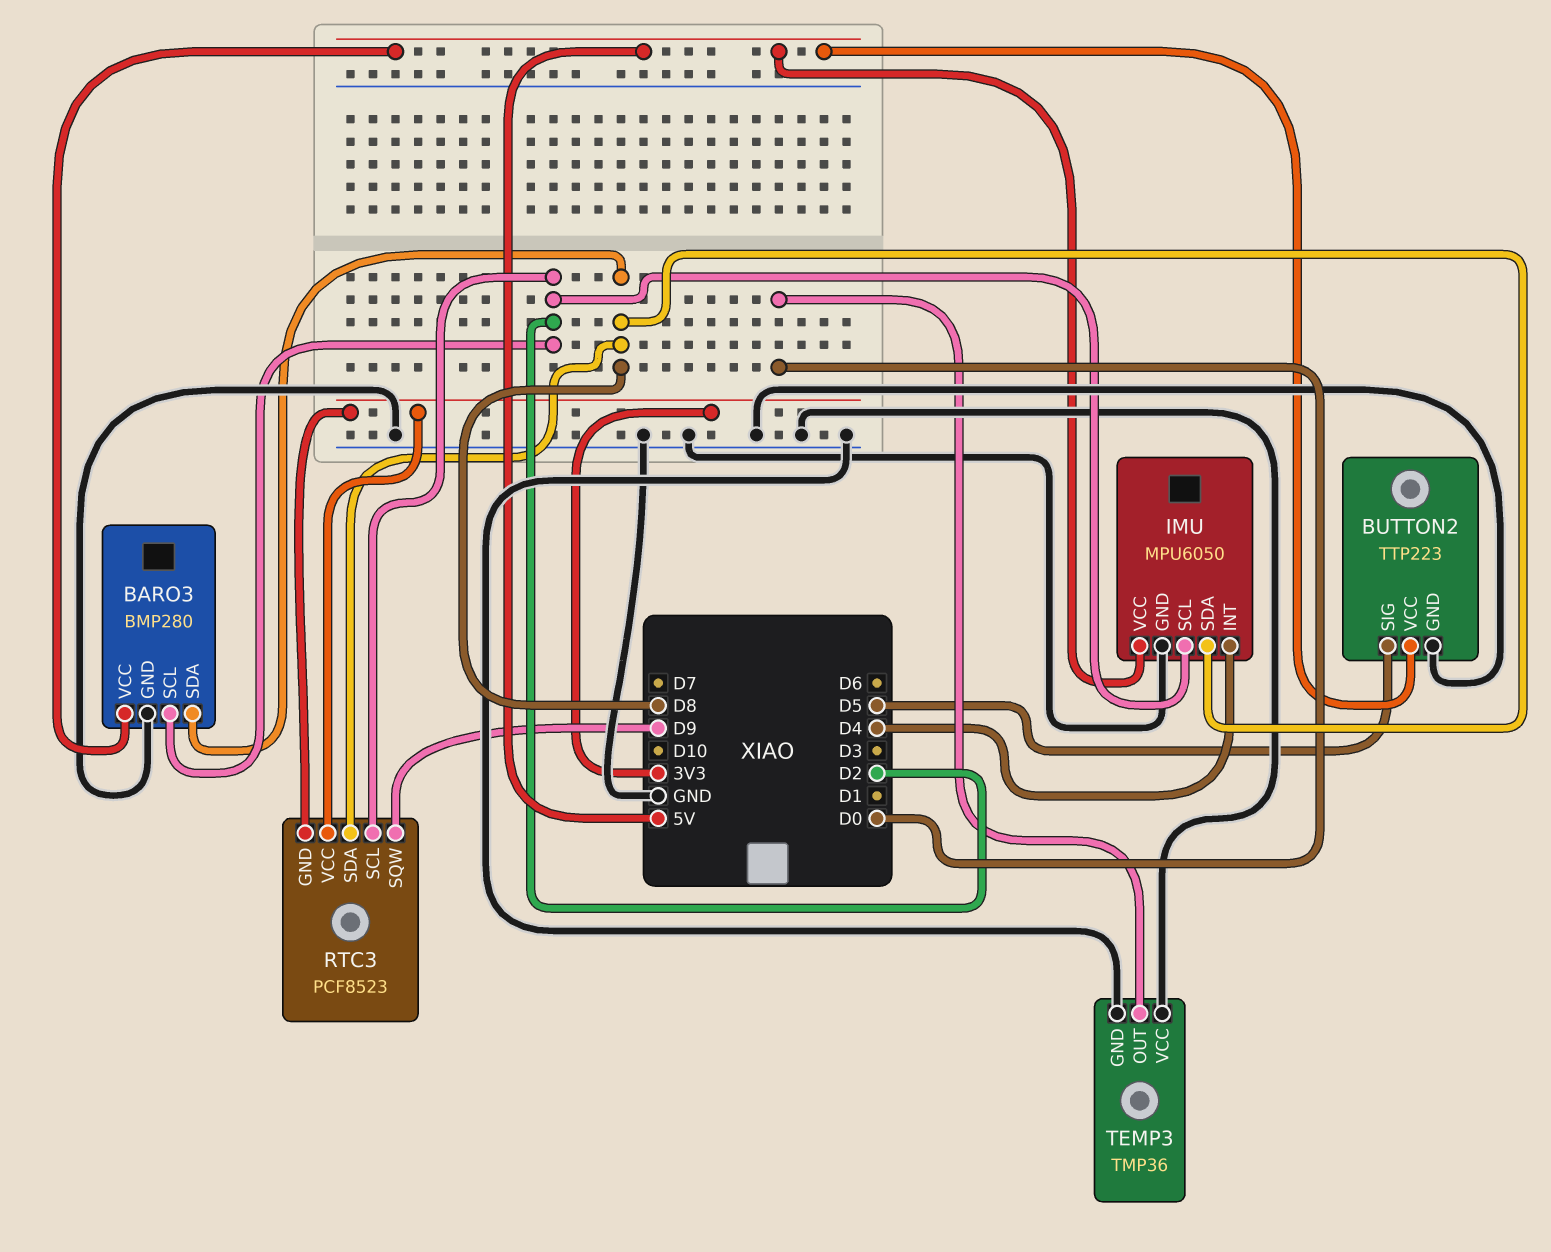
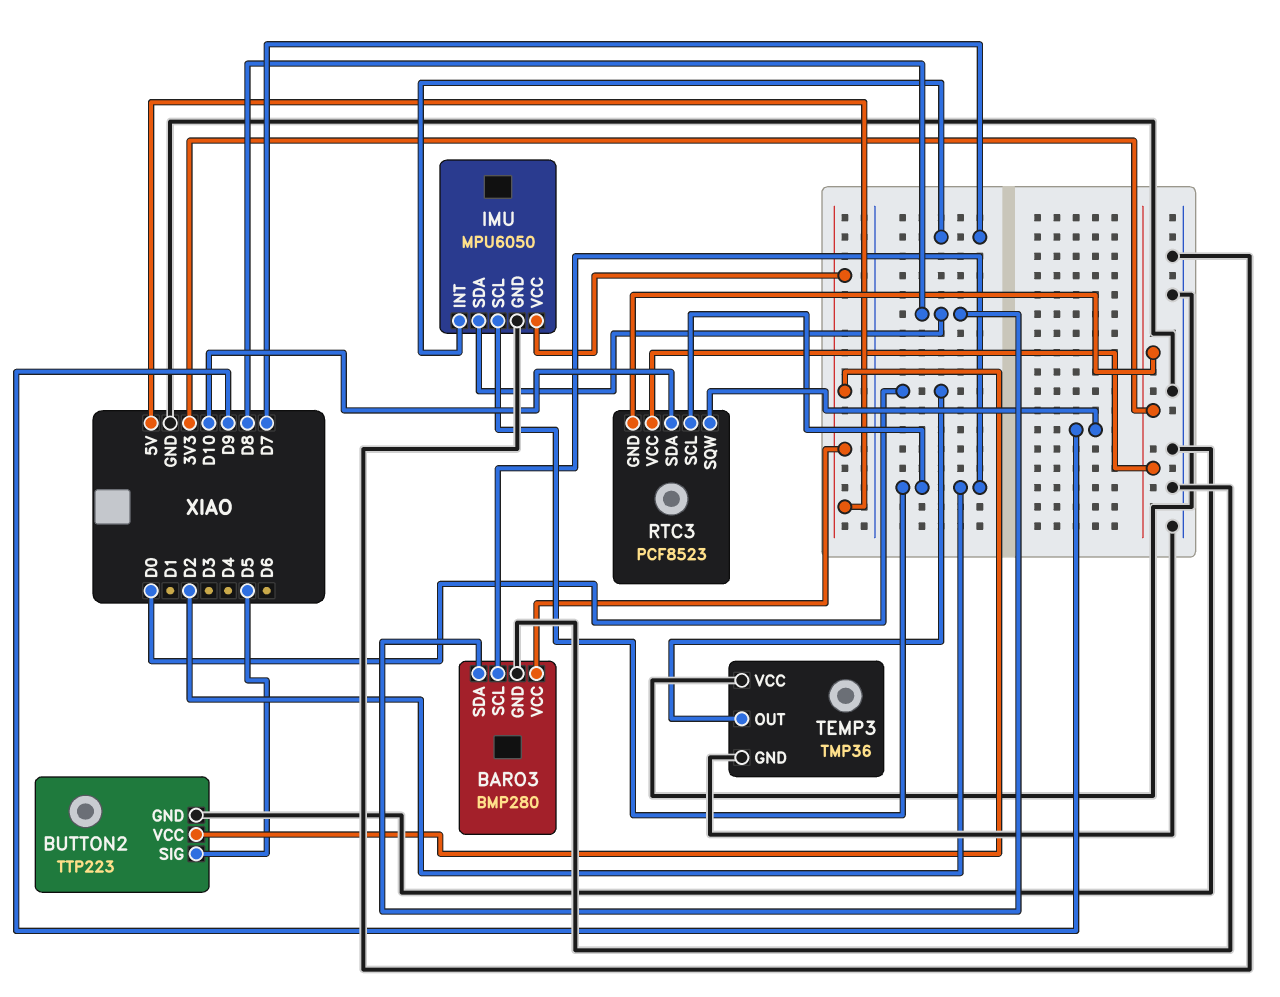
IMU pin INT: D4 -> D7
RTC3 pin SDA: D8 -> D10

